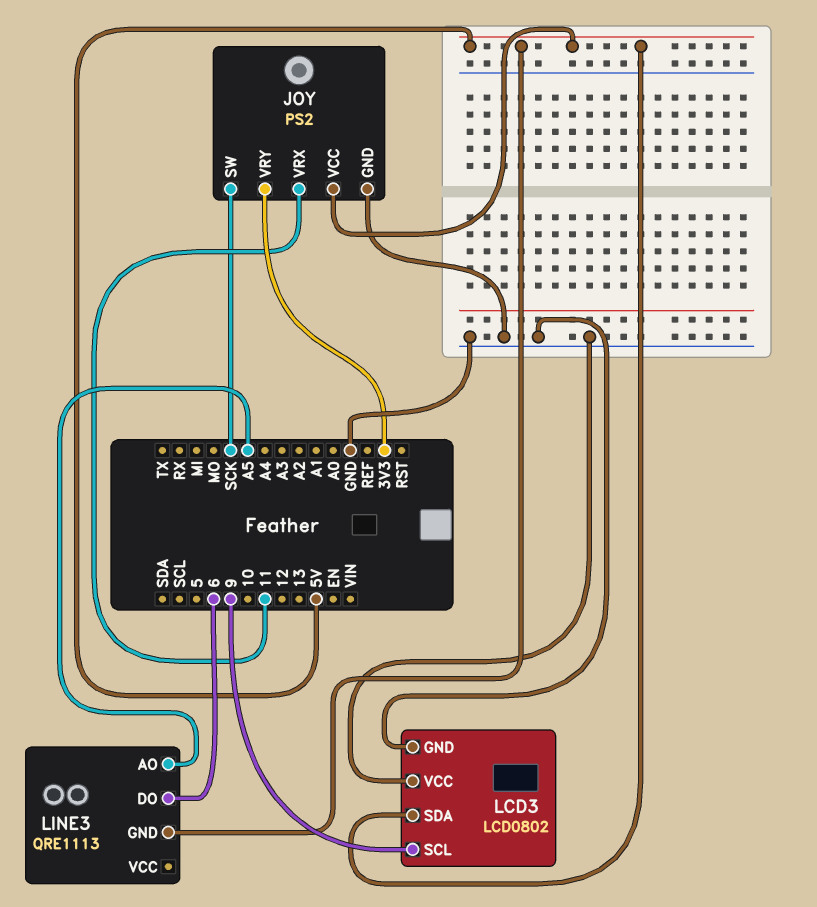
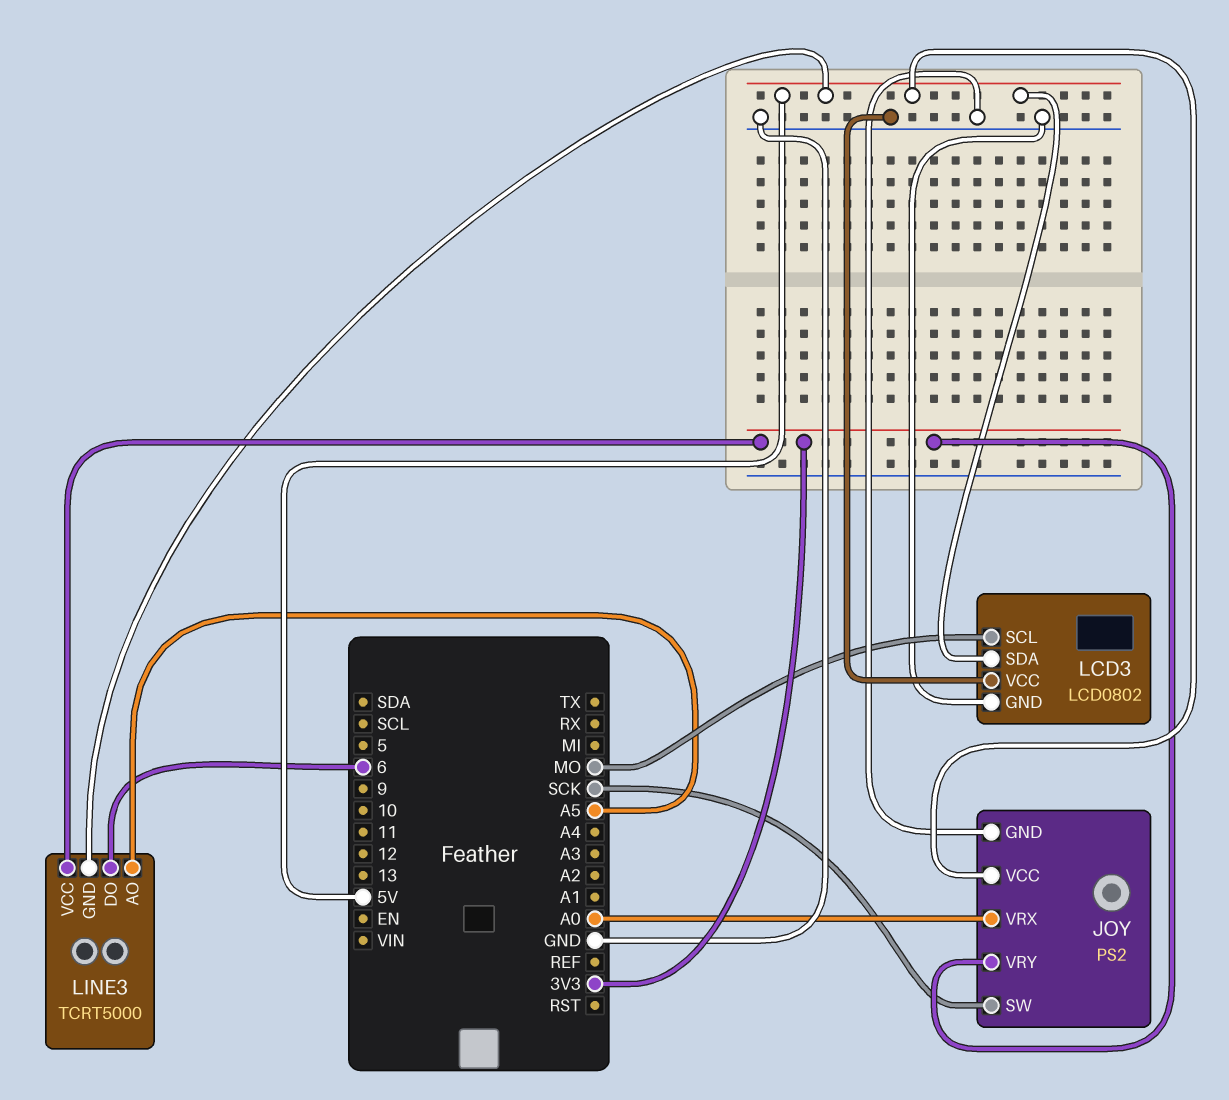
JOY pin VRX: 11 -> A0
LCD3 pin SCL: 9 -> MO
LINE3: QRE1113 -> TCRT5000
LINE3 pin VCC: none -> 3V3

